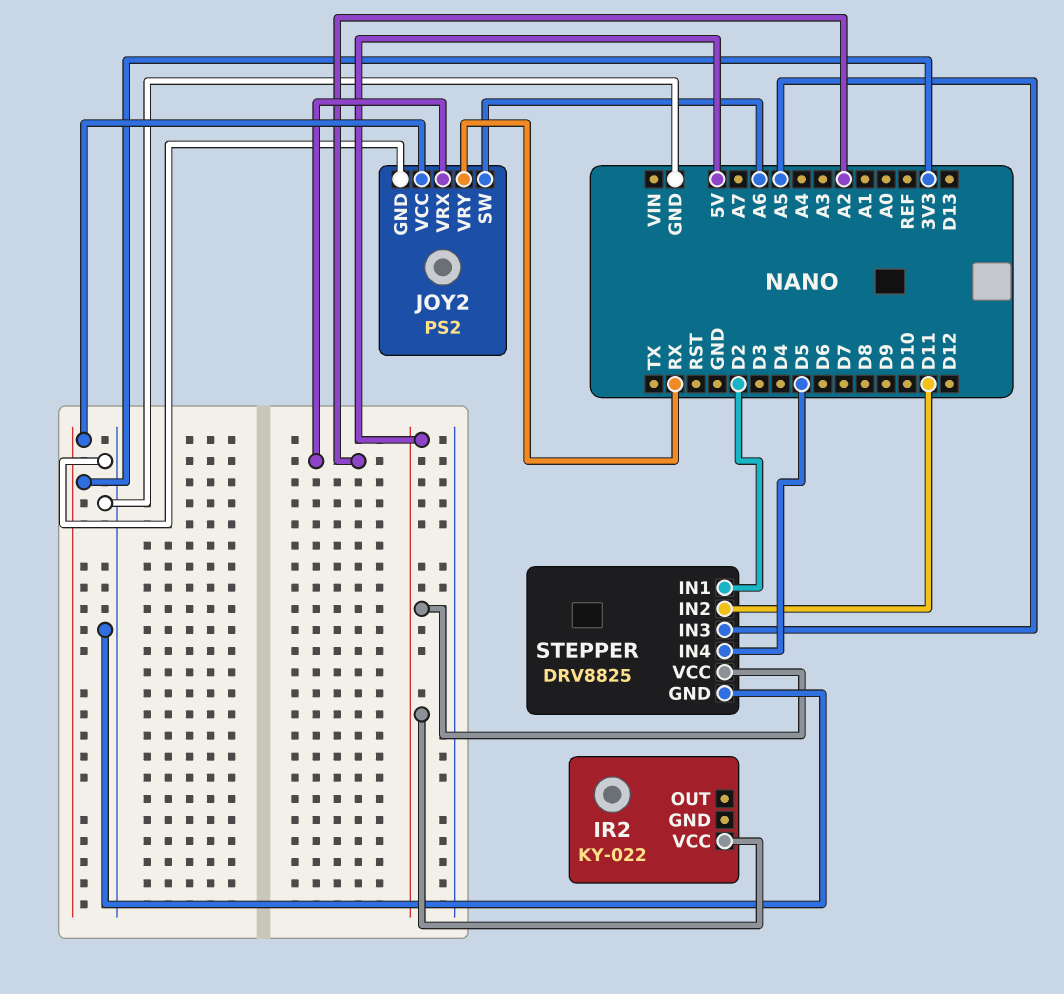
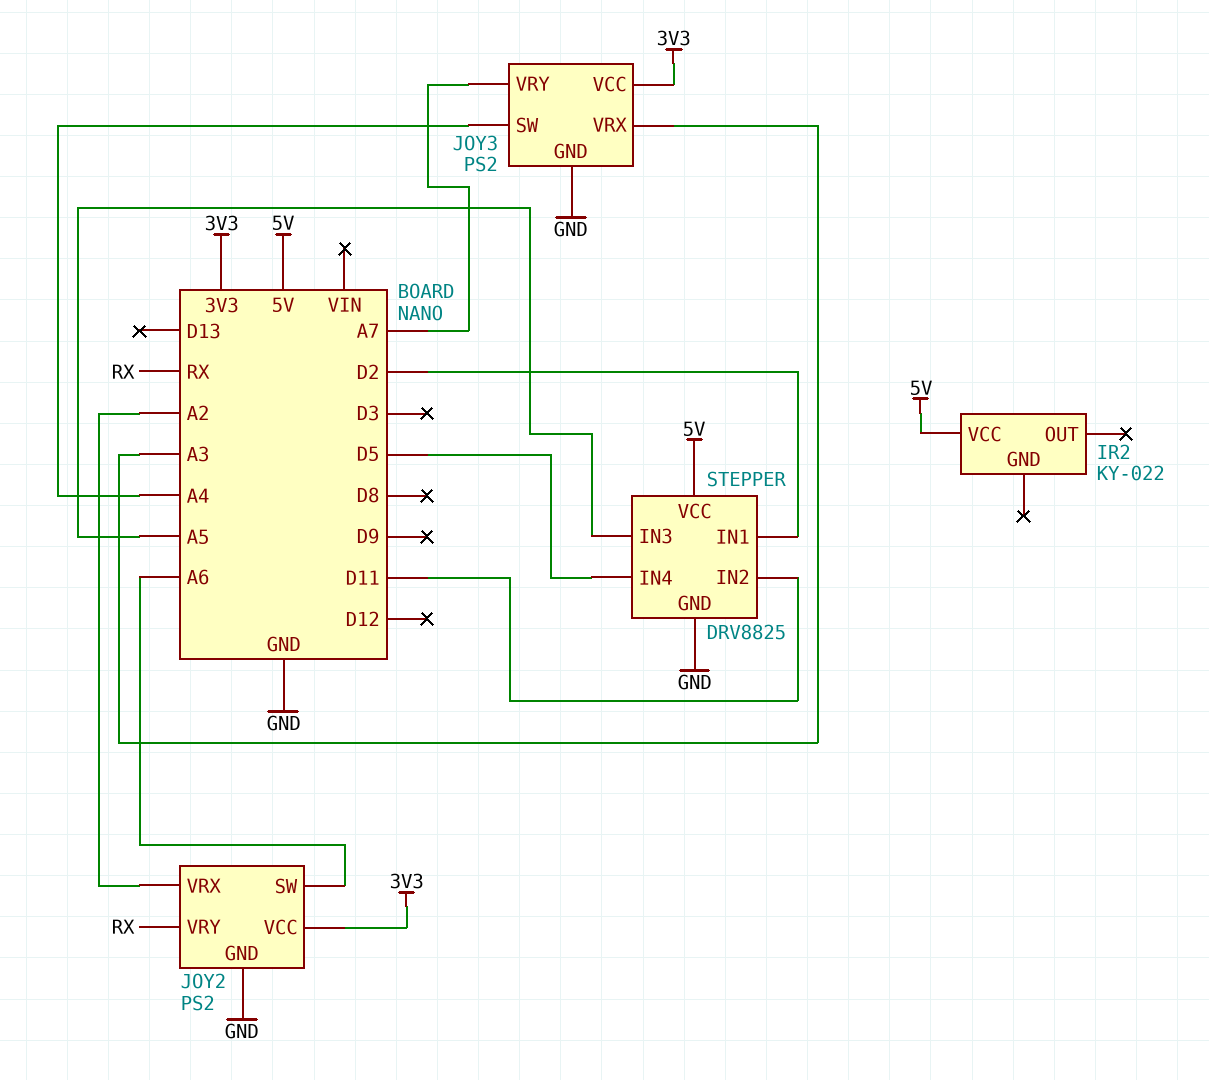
JOY3: none -> PS2
JOY3 pin GND: none -> GND
JOY3 pin SW: none -> A4
JOY3 pin VCC: none -> 3V3
JOY3 pin VRX: none -> A3
JOY3 pin VRY: none -> A7

